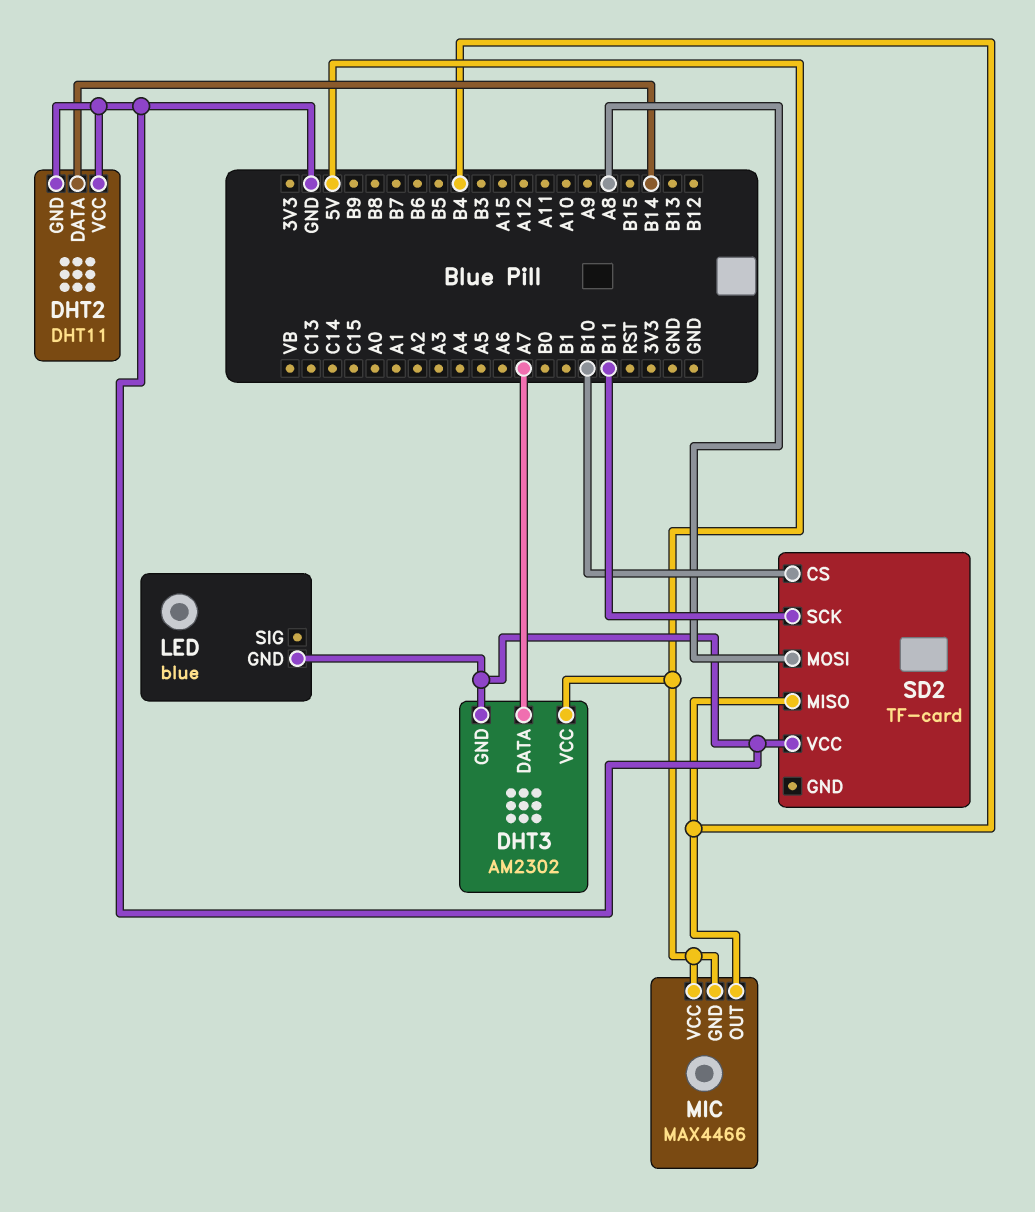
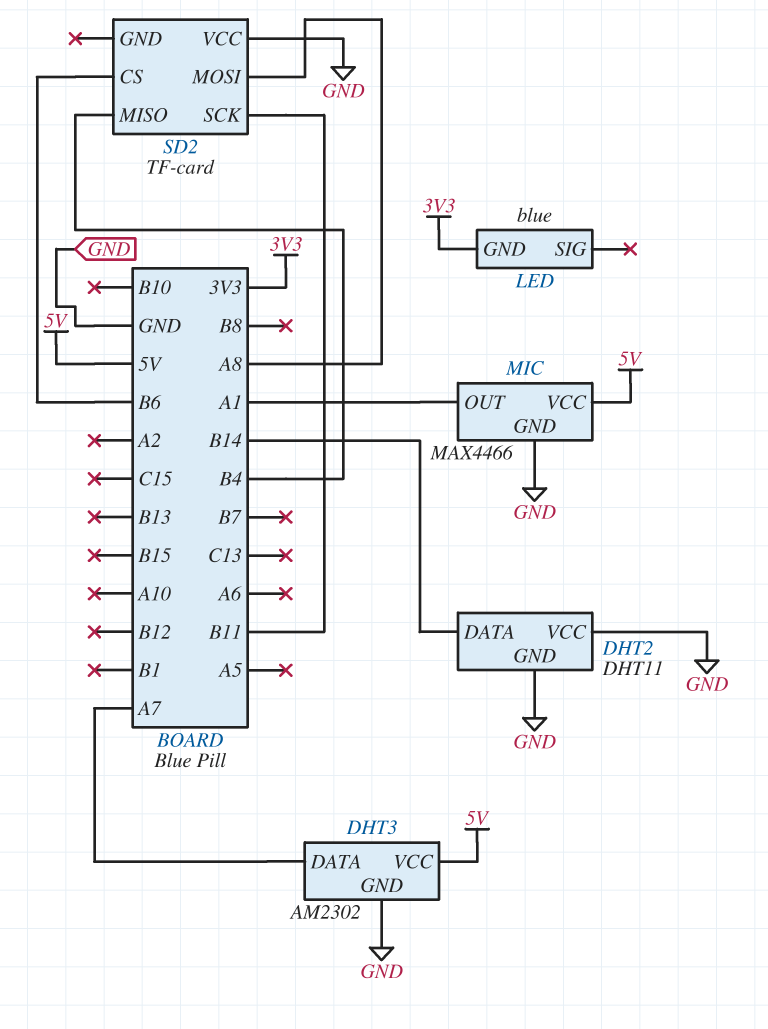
LED pin GND: GND -> 3V3
MIC pin GND: 5V -> GND
MIC pin OUT: B4 -> A1
SD2 pin CS: B10 -> B6

